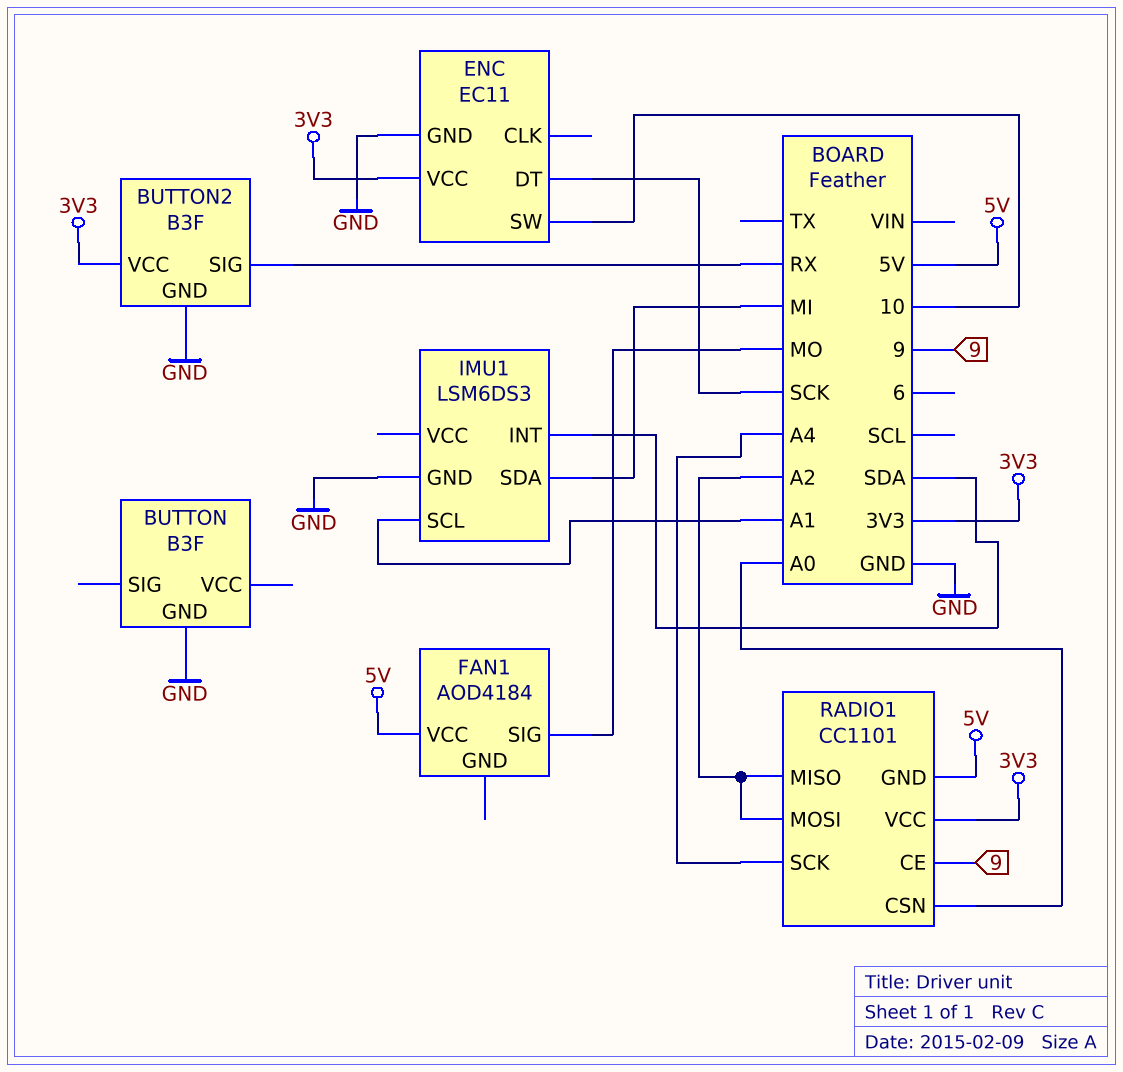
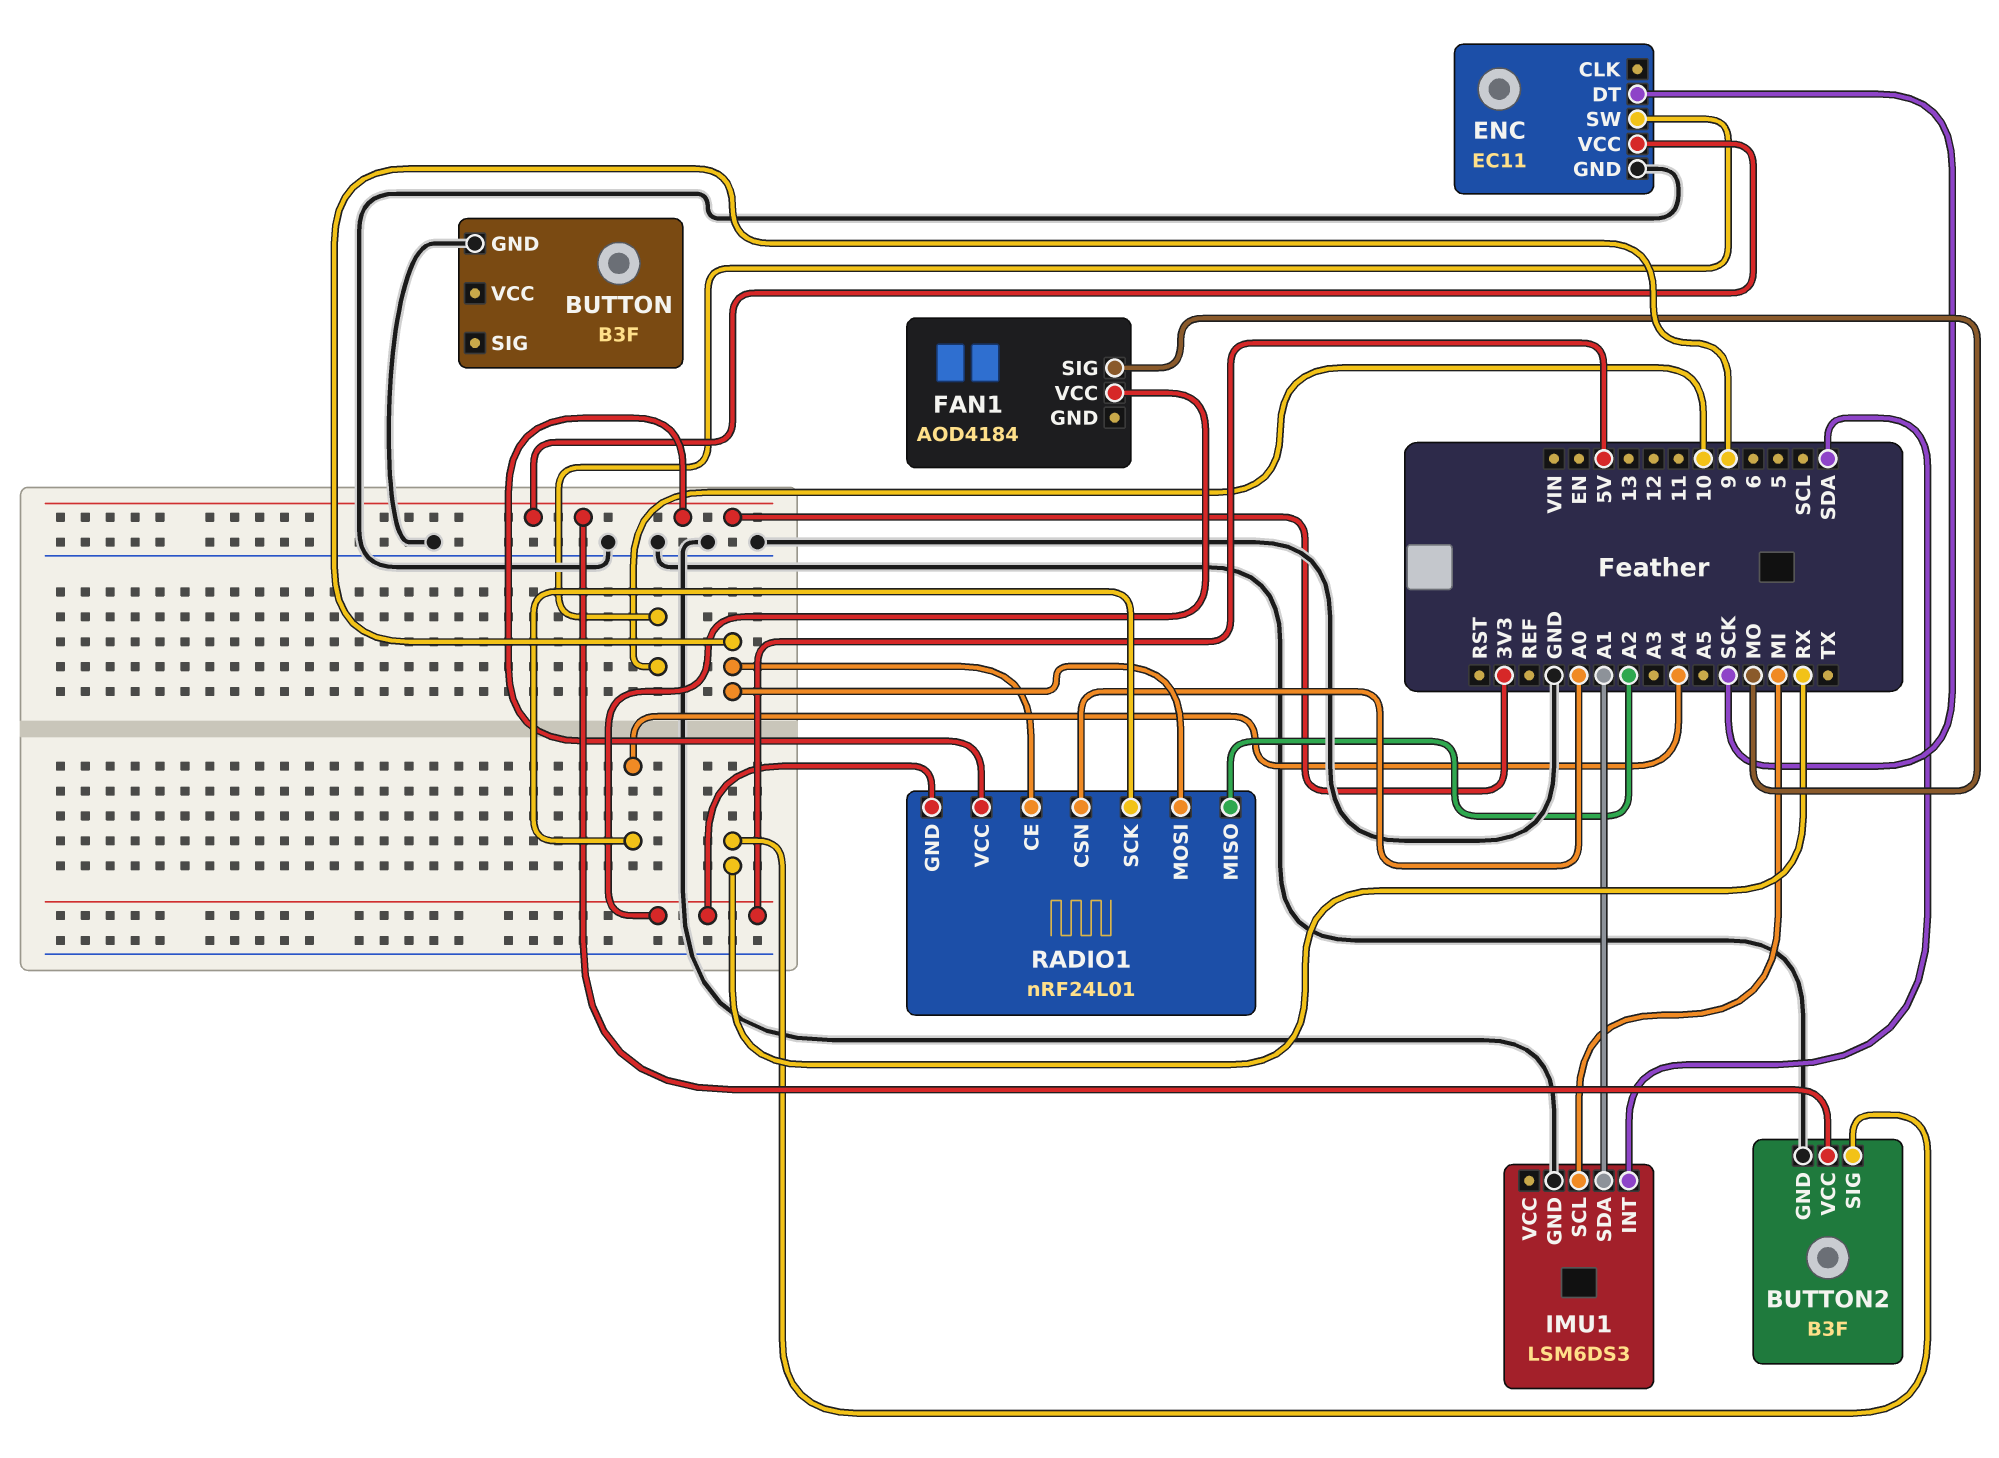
IMU1 pin SCL: A1 -> MI
IMU1 pin SDA: MI -> A1
RADIO1: CC1101 -> nRF24L01
RADIO1 pin MOSI: A2 -> 9

